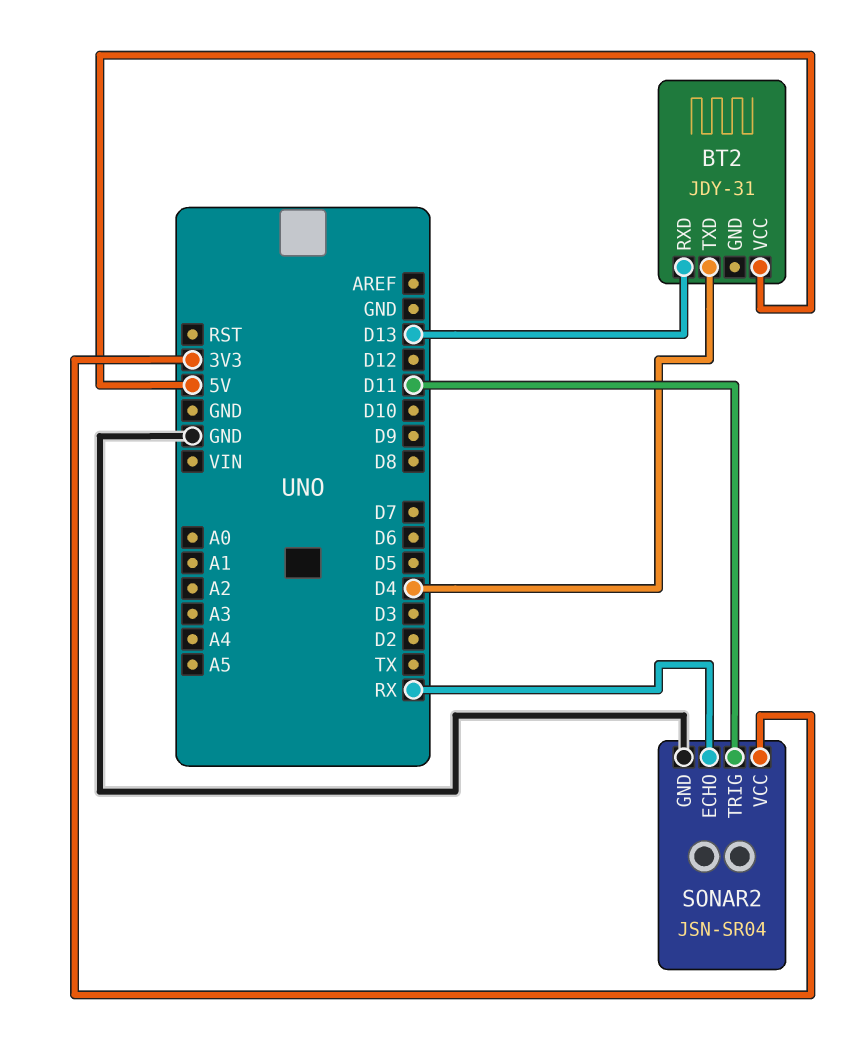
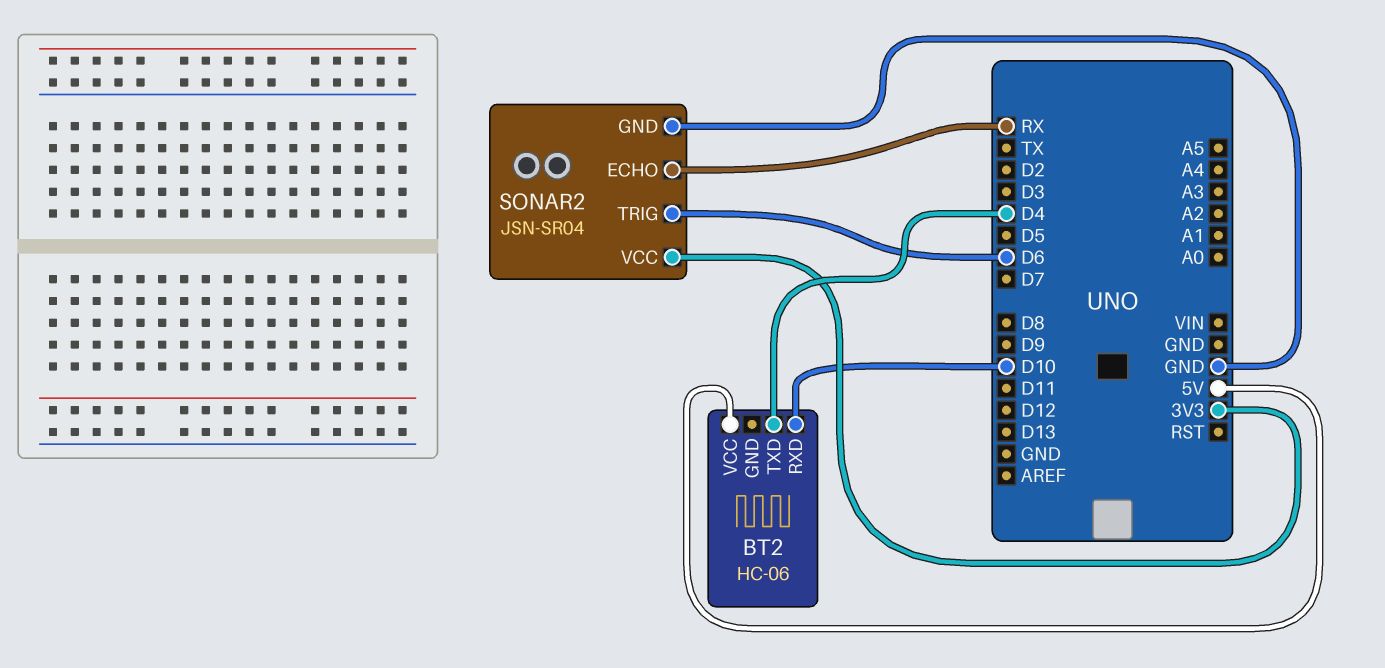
BT2: JDY-31 -> HC-06
BT2 pin RXD: D13 -> D10
SONAR2 pin TRIG: D11 -> D6

